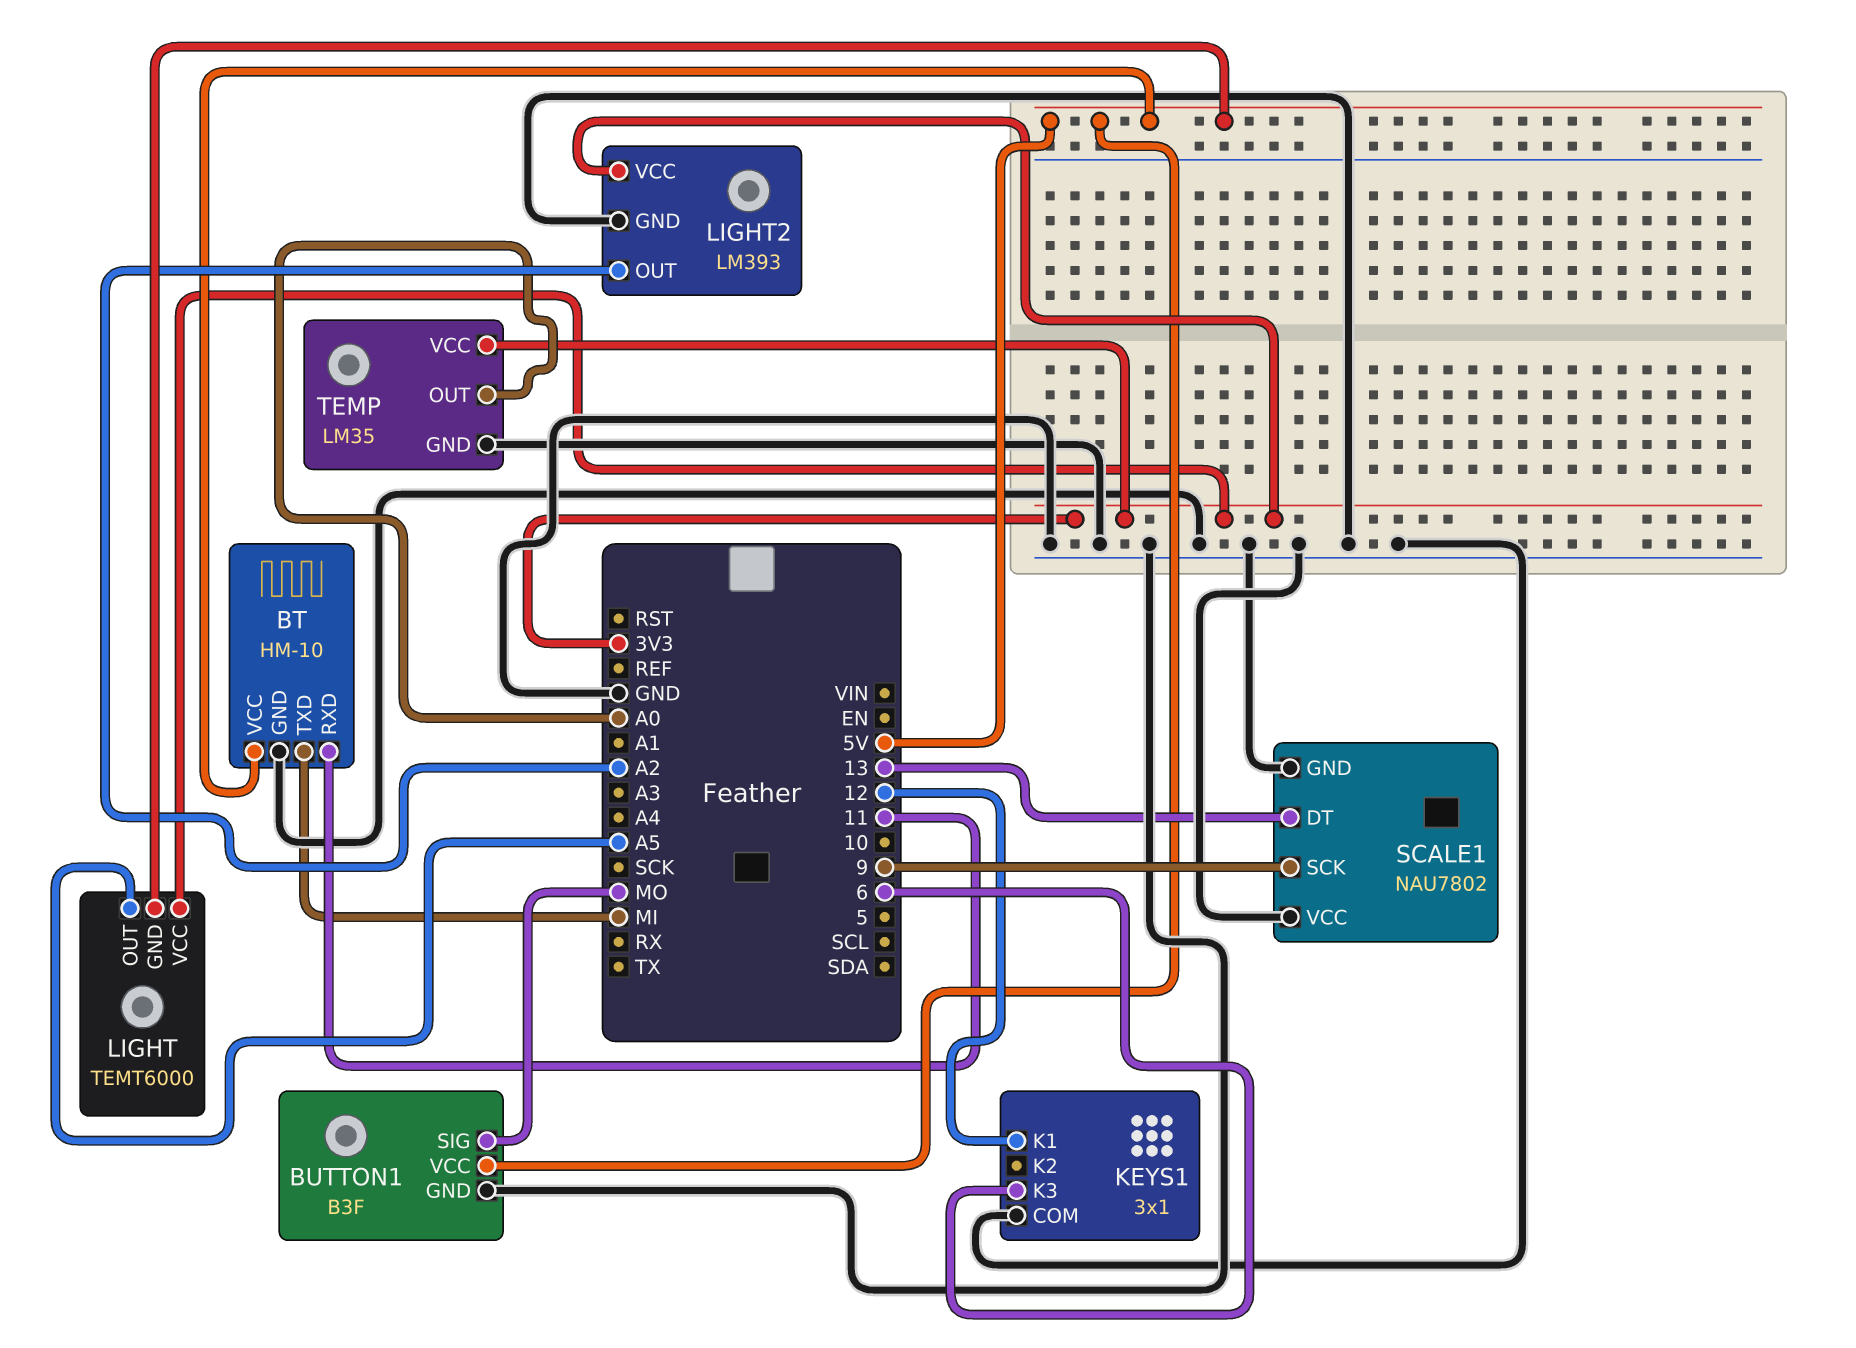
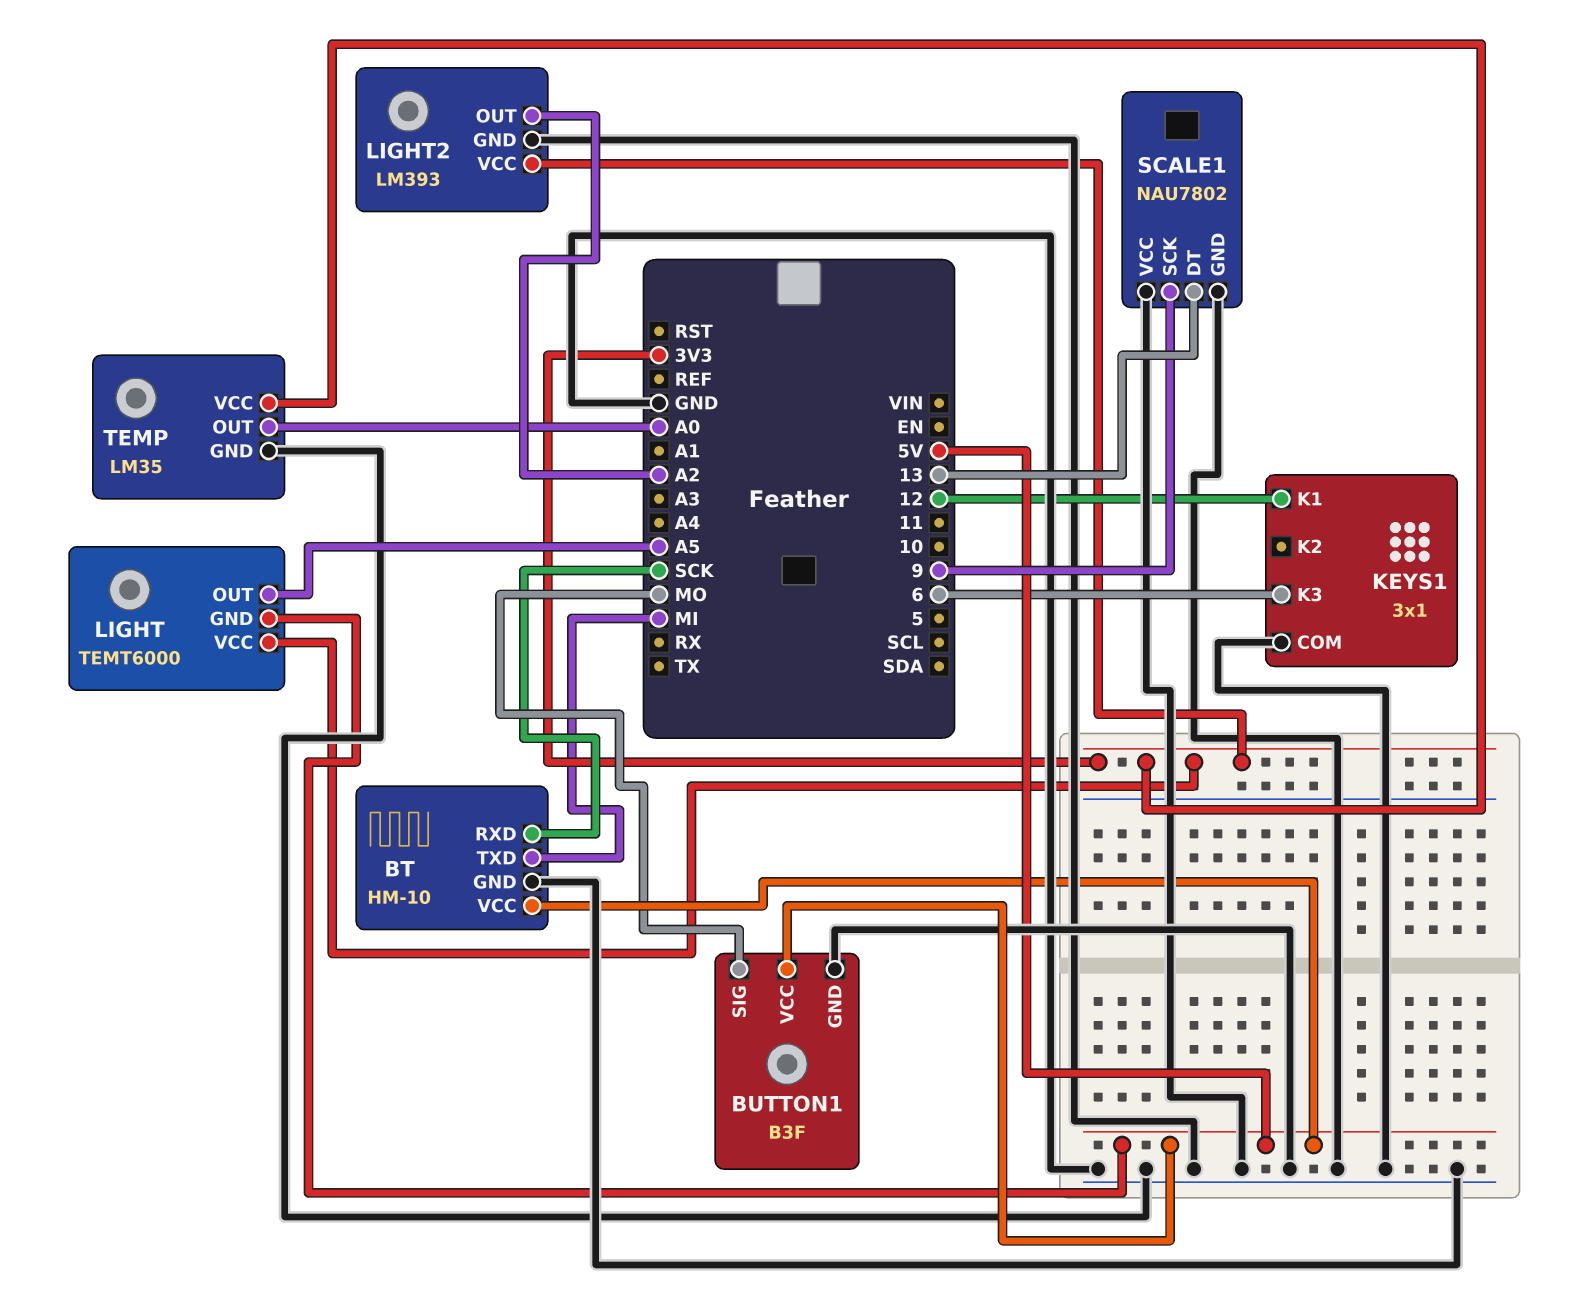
BT pin RXD: 11 -> SCK

